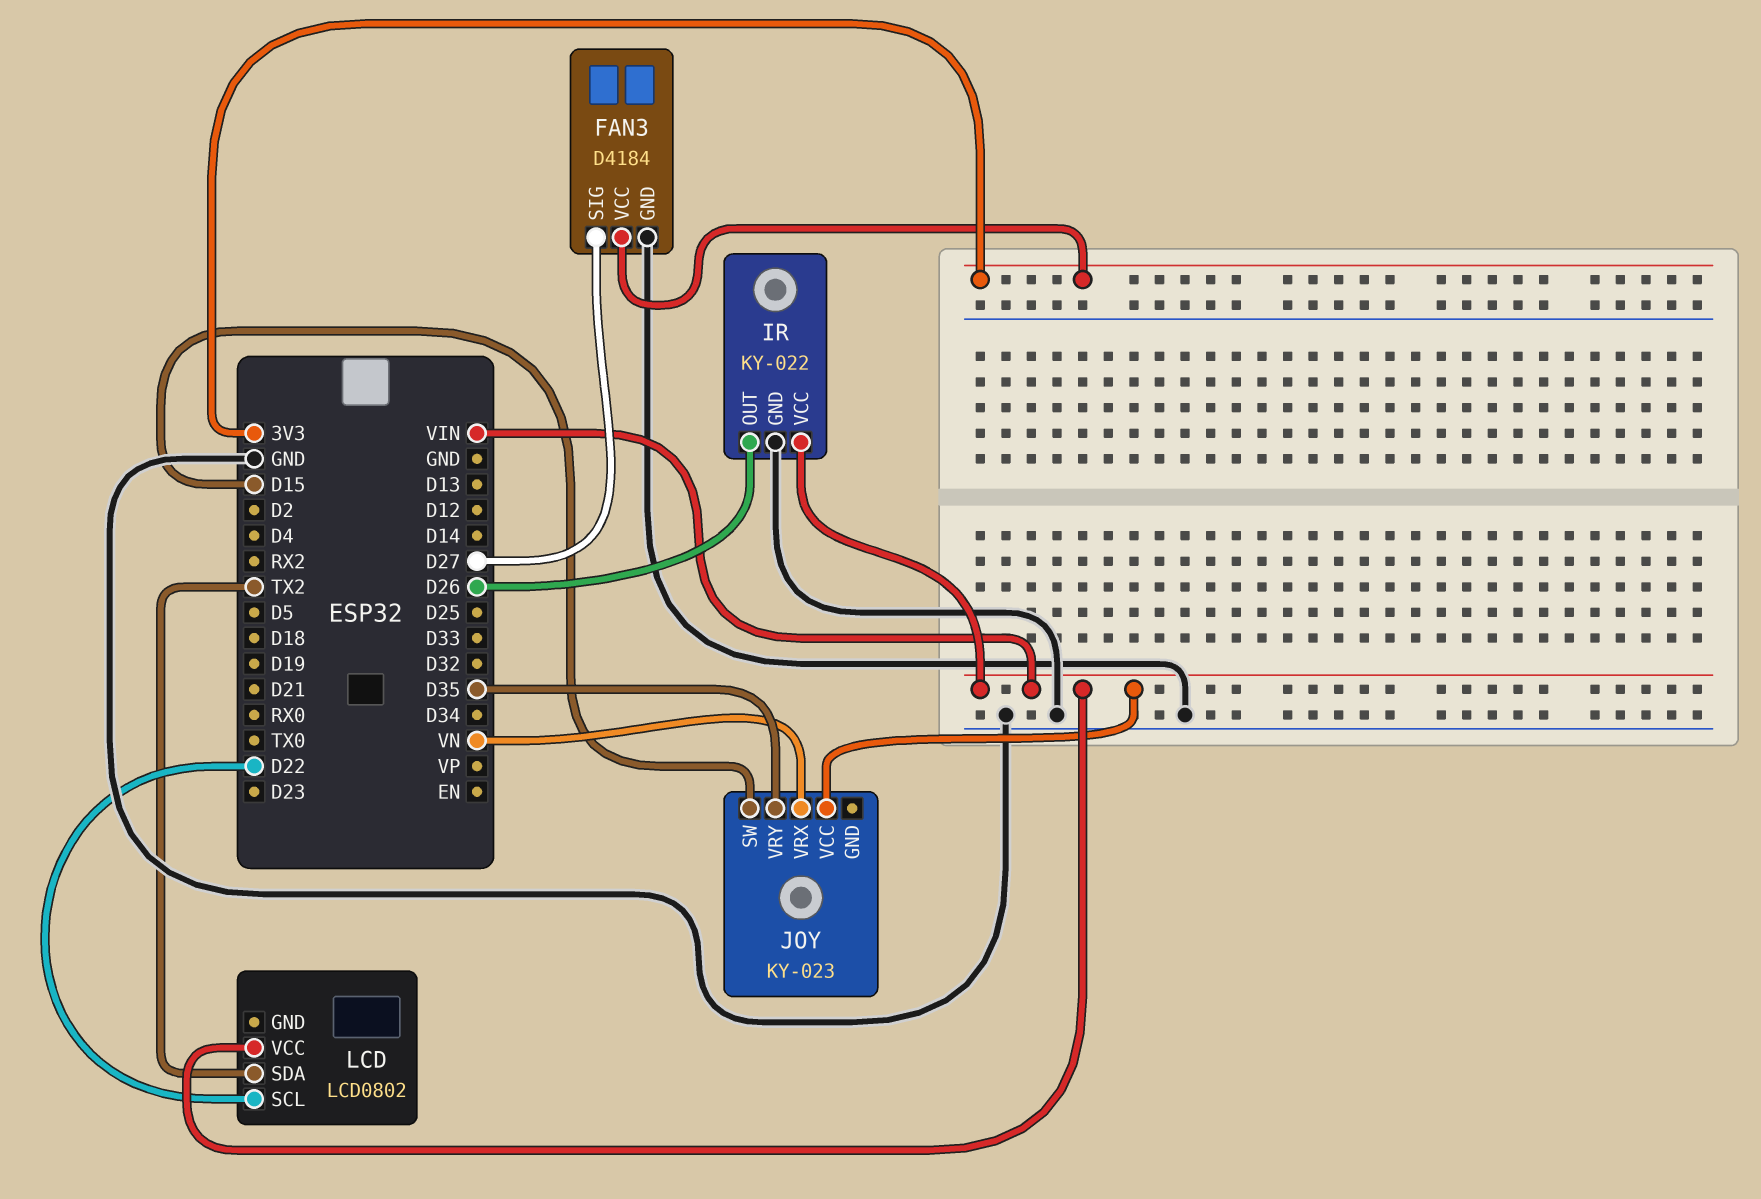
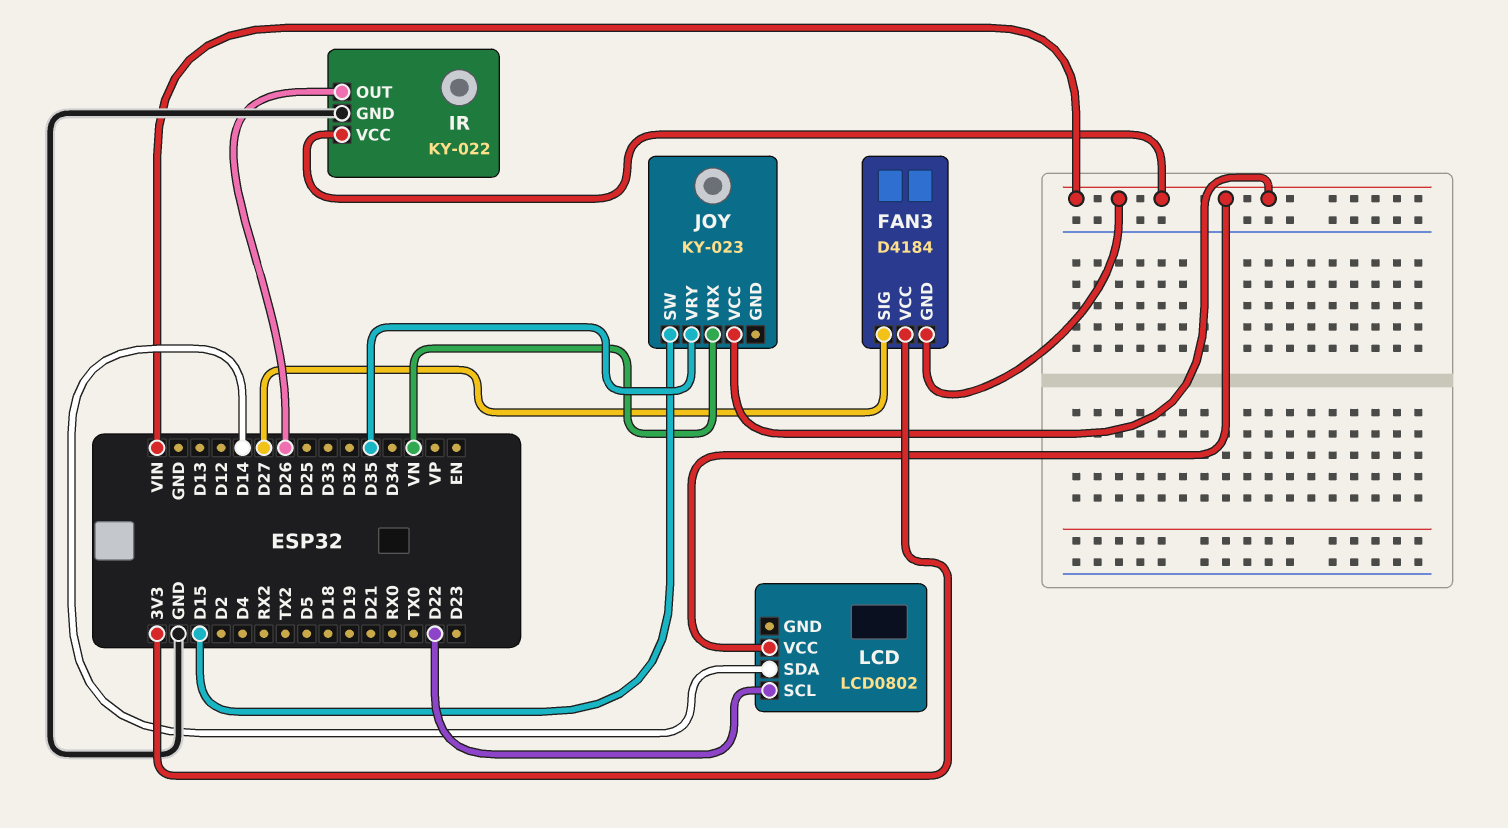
FAN3 pin GND: GND -> VIN
LCD pin SDA: TX2 -> D14

